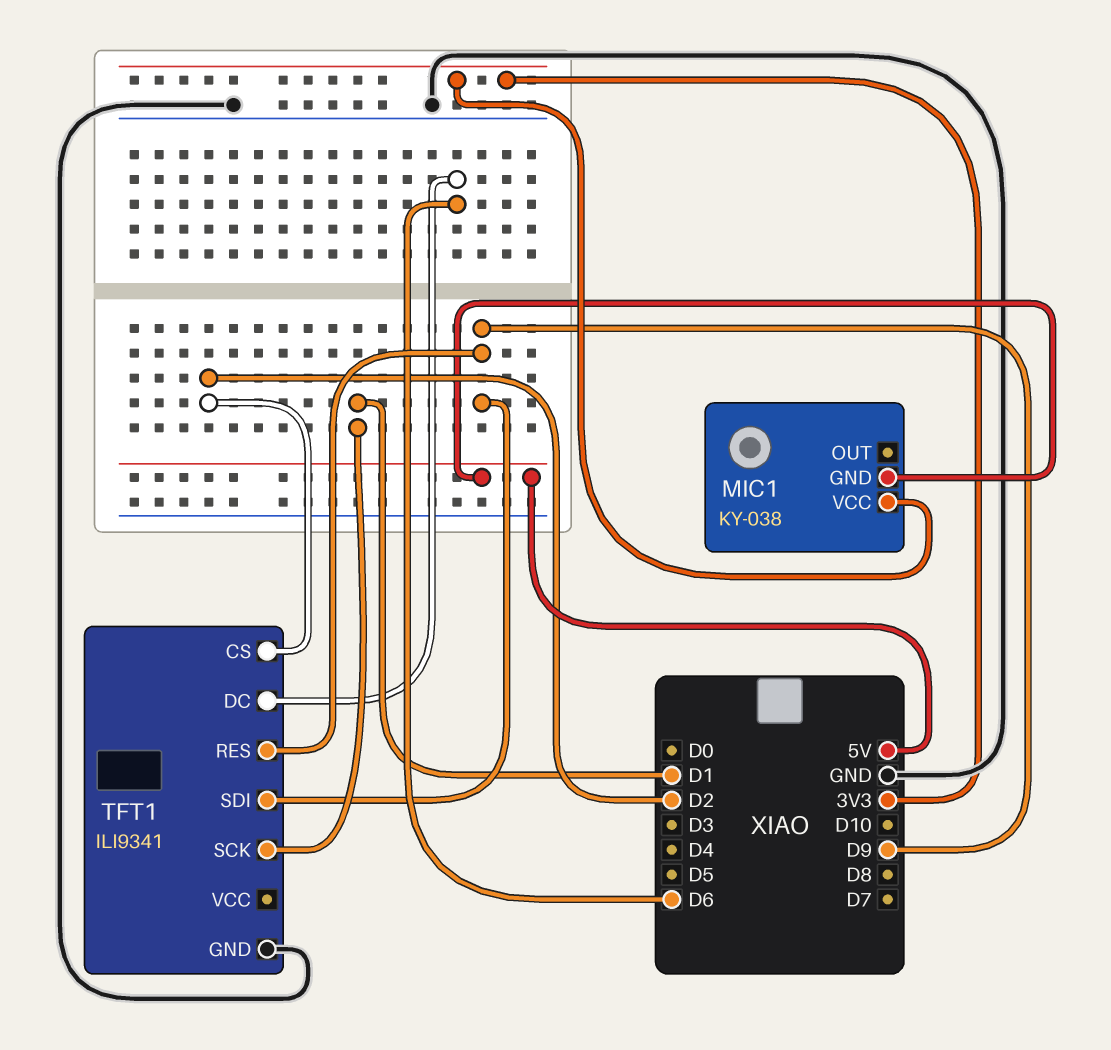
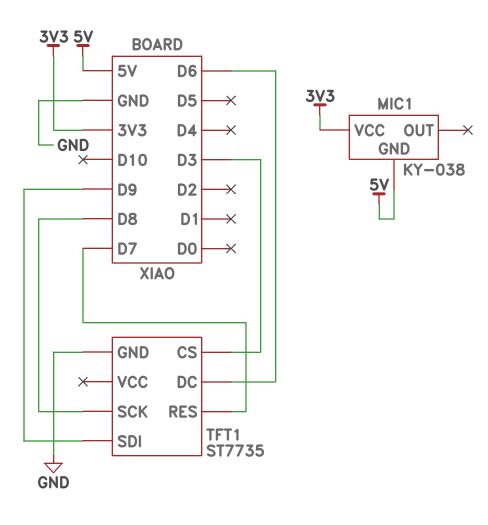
TFT1: ILI9341 -> ST7735
TFT1 pin CS: D2 -> D3
TFT1 pin RES: D9 -> D7
TFT1 pin SCK: D1 -> D8

